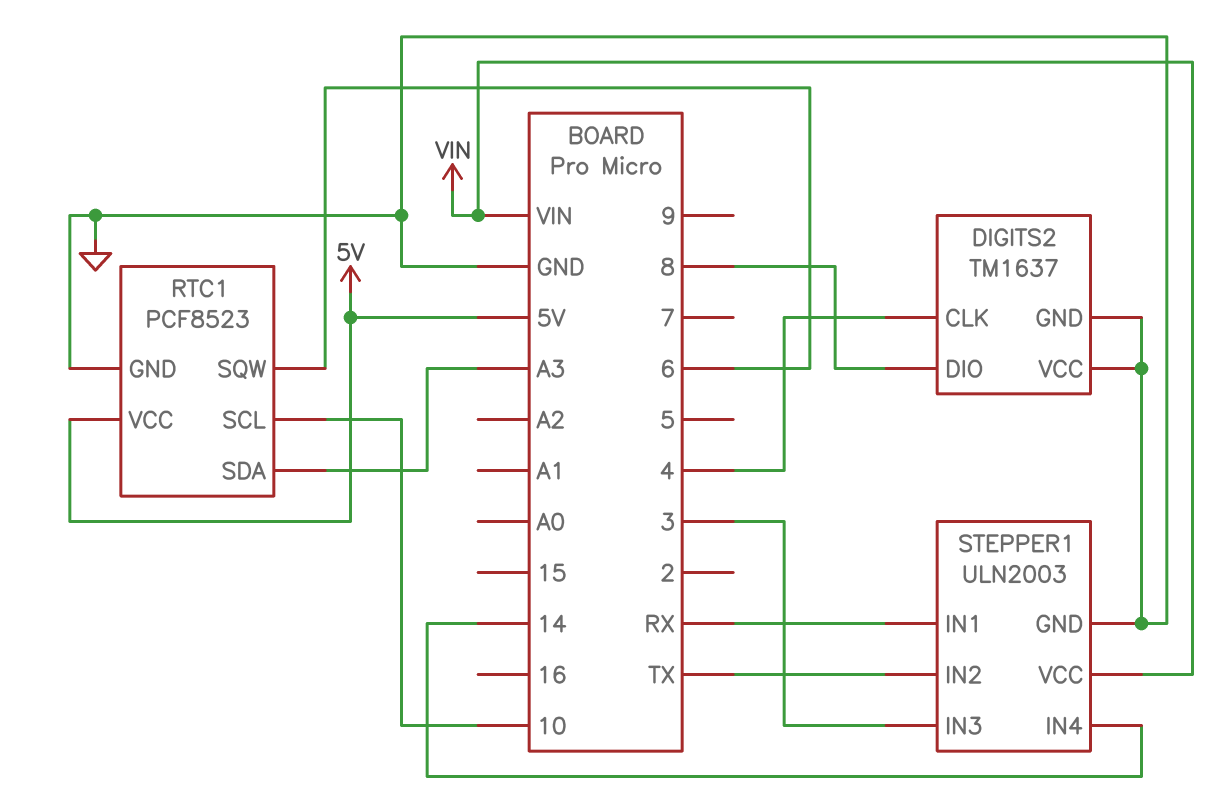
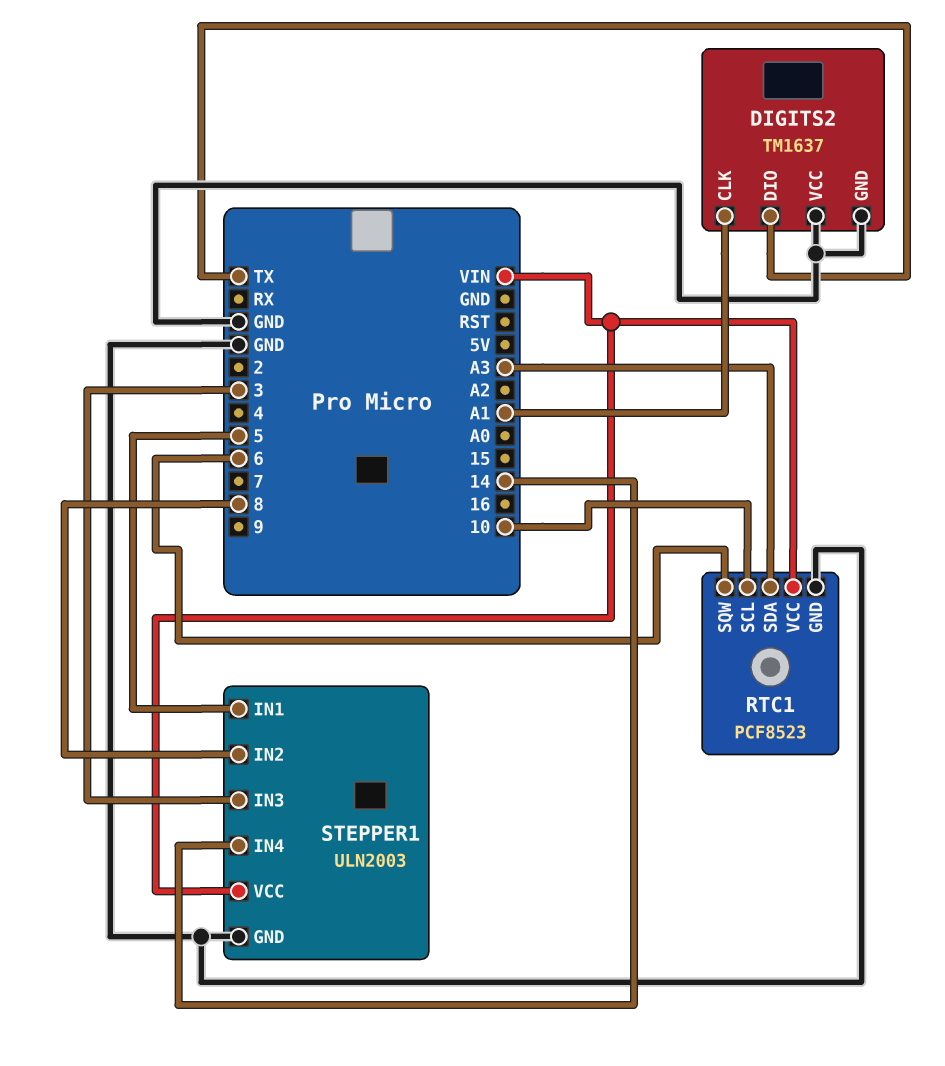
DIGITS2 pin CLK: 4 -> A1
DIGITS2 pin DIO: 8 -> TX
RTC1 pin VCC: 5V -> VIN
STEPPER1 pin IN1: RX -> 5
STEPPER1 pin IN2: TX -> 8

